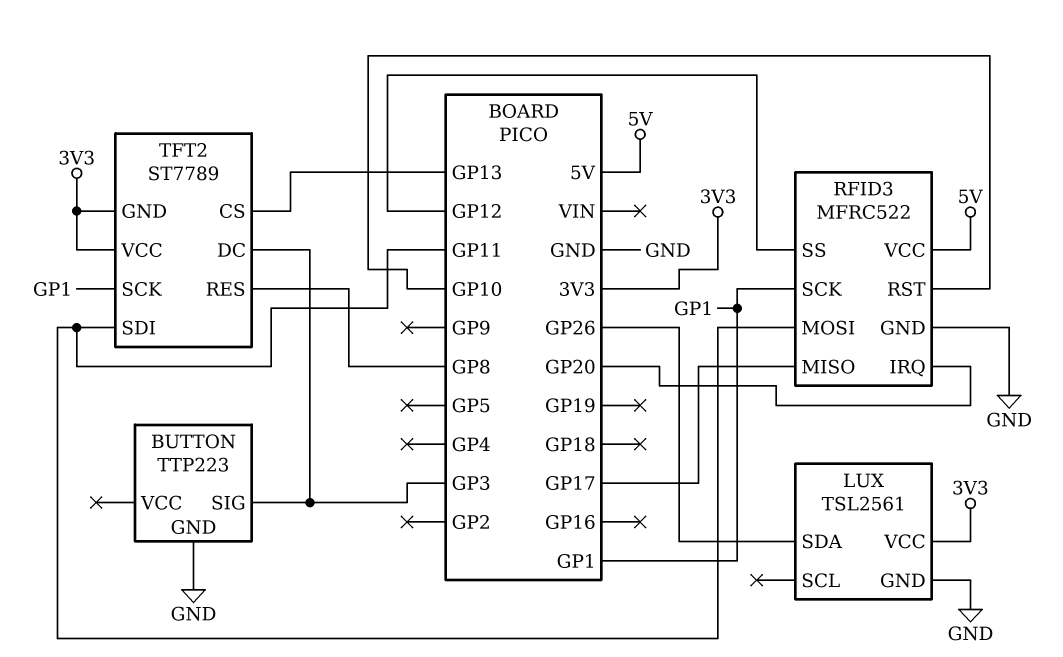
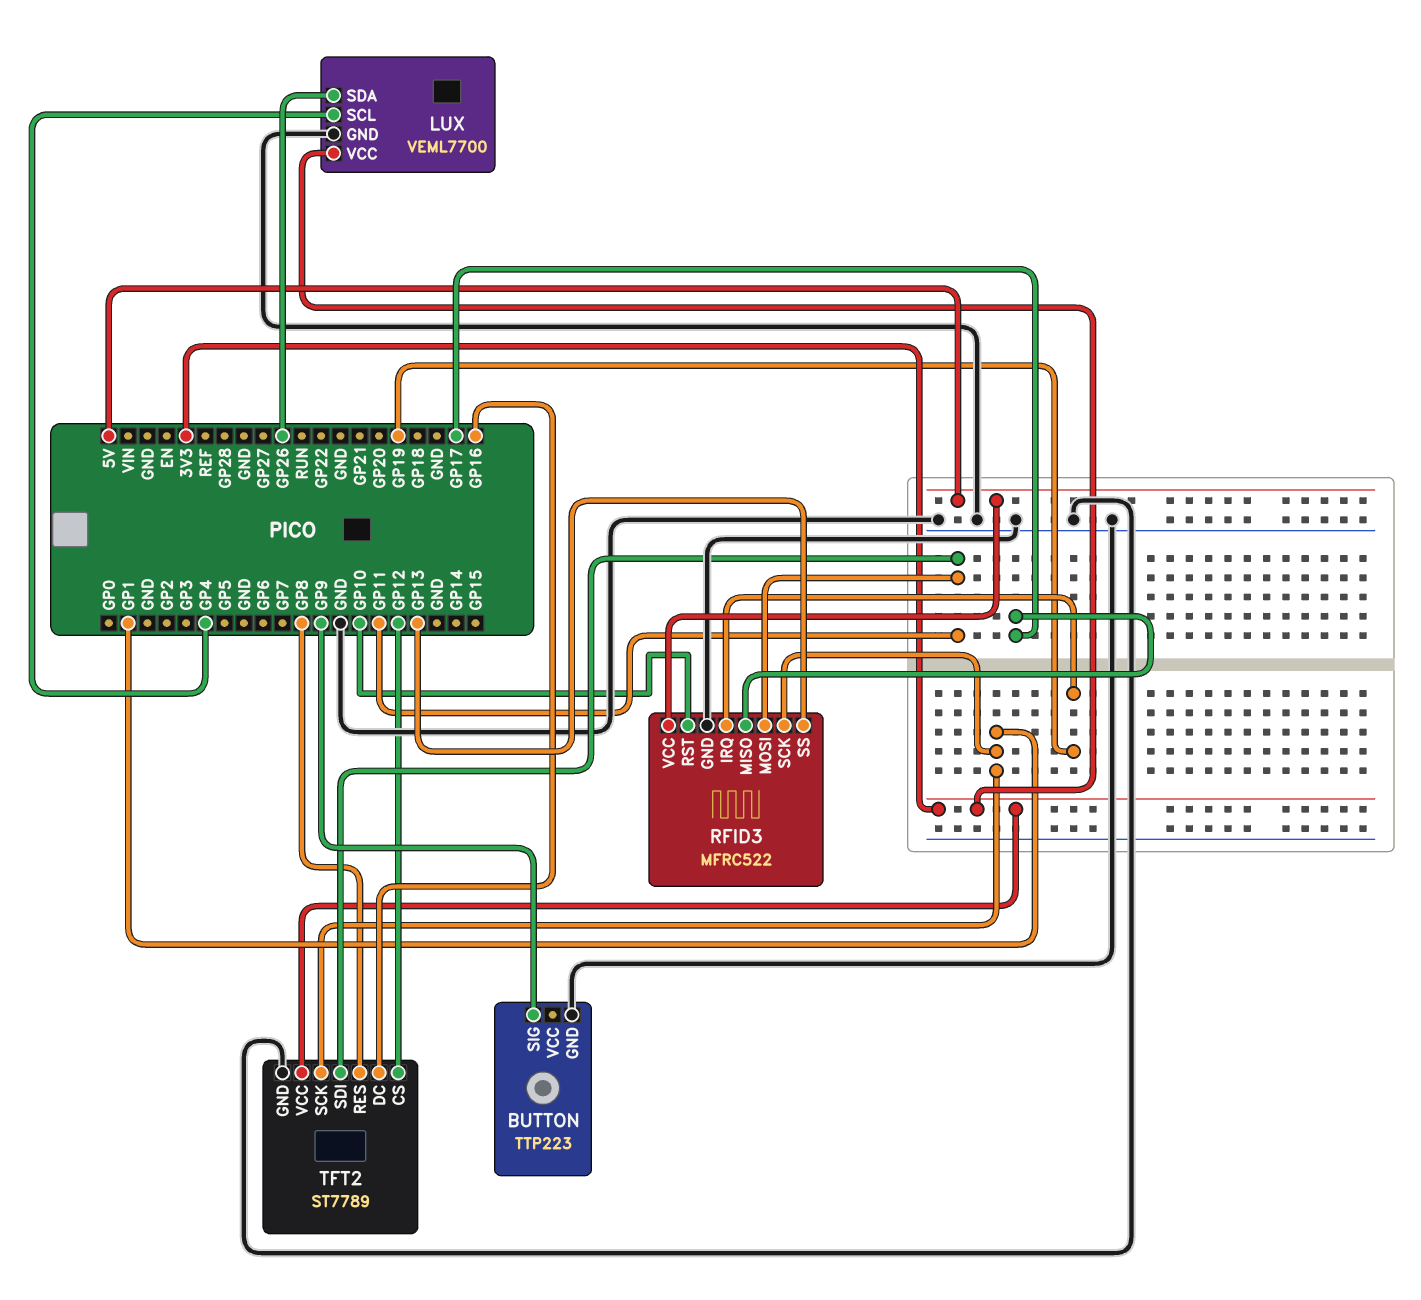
BUTTON pin SIG: GP3 -> GP9
LUX: TSL2561 -> VEML7700
LUX pin SCL: none -> GP4
RFID3 pin IRQ: GP20 -> GP19
RFID3 pin SS: GP12 -> GP13
TFT2 pin CS: GP13 -> GP12
TFT2 pin DC: GP3 -> GP16
TFT2 pin GND: 3V3 -> GND

